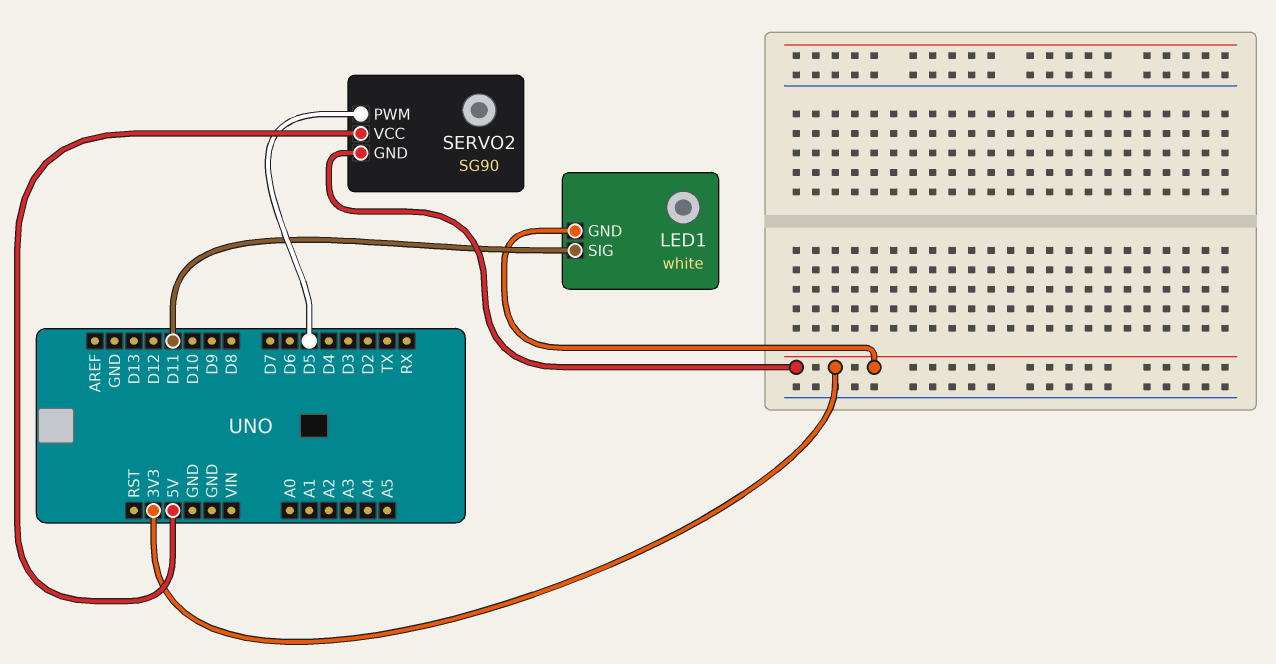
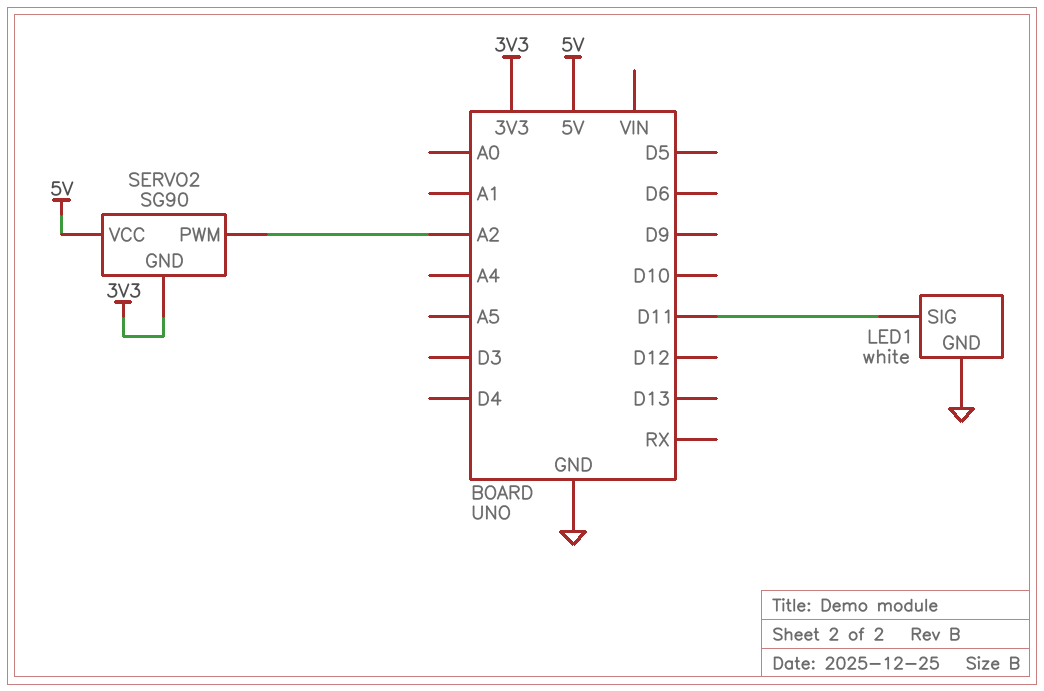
LED1 pin GND: 3V3 -> GND
SERVO2 pin PWM: D5 -> A2

